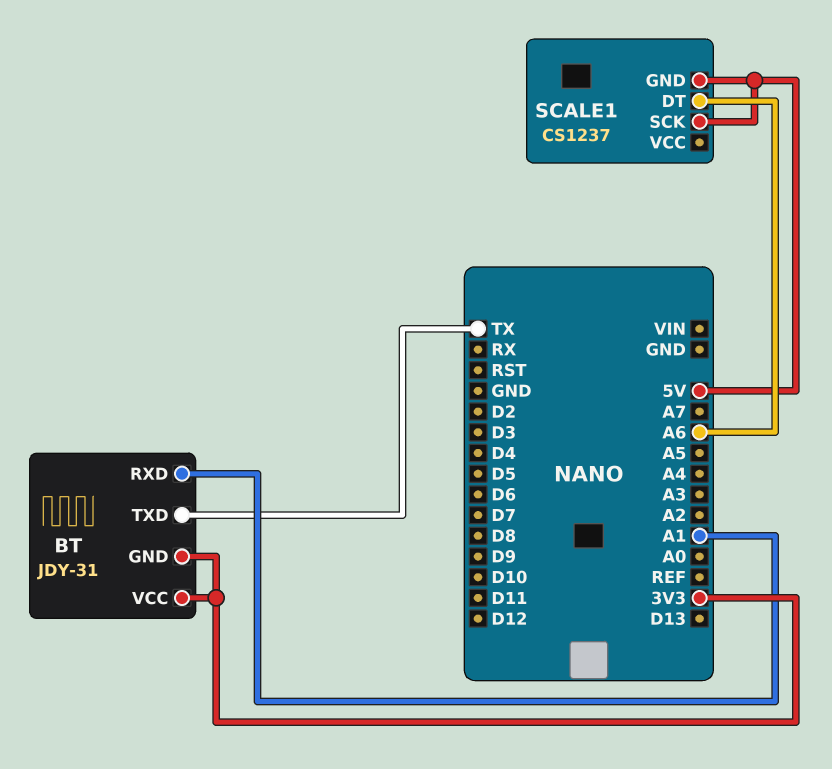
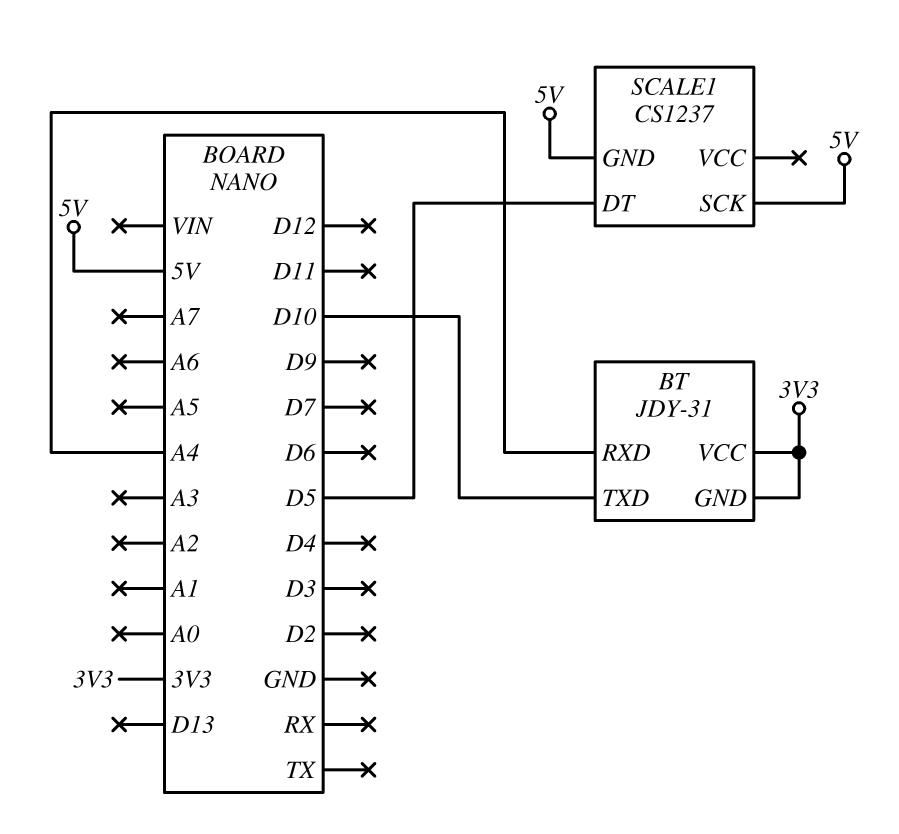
BT pin RXD: A1 -> A4
BT pin TXD: TX -> D10
SCALE1 pin DT: A6 -> D5

